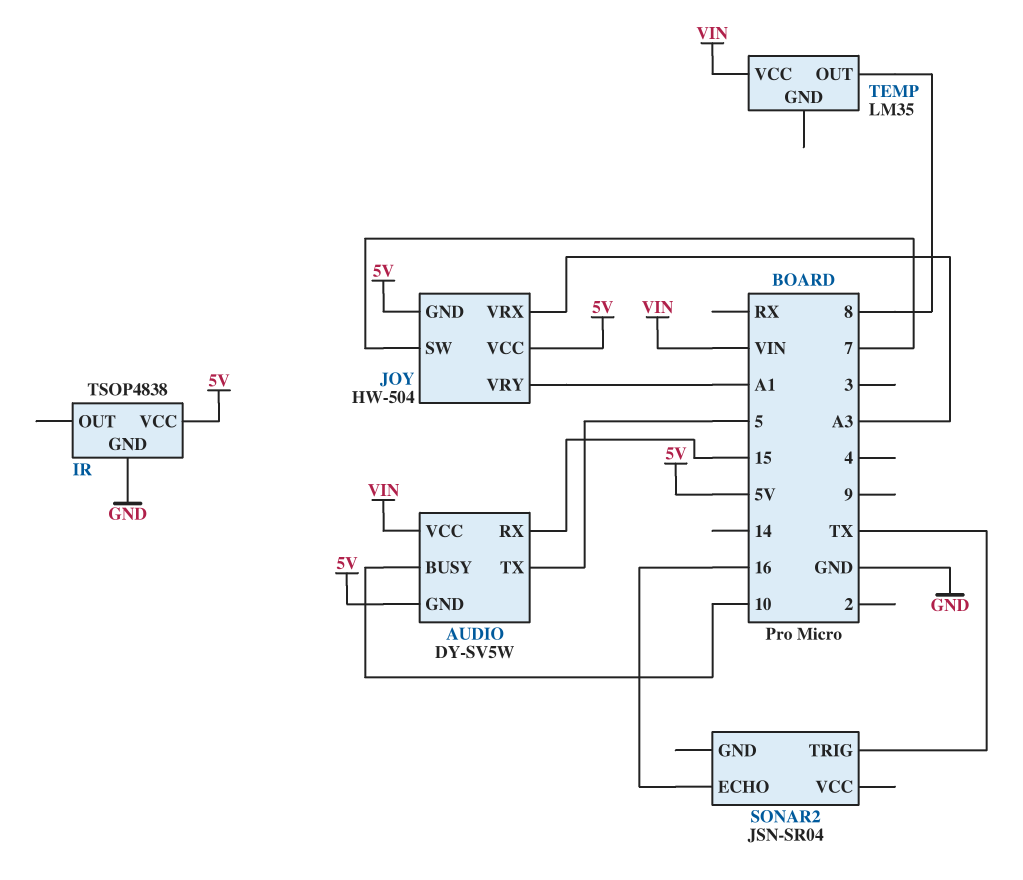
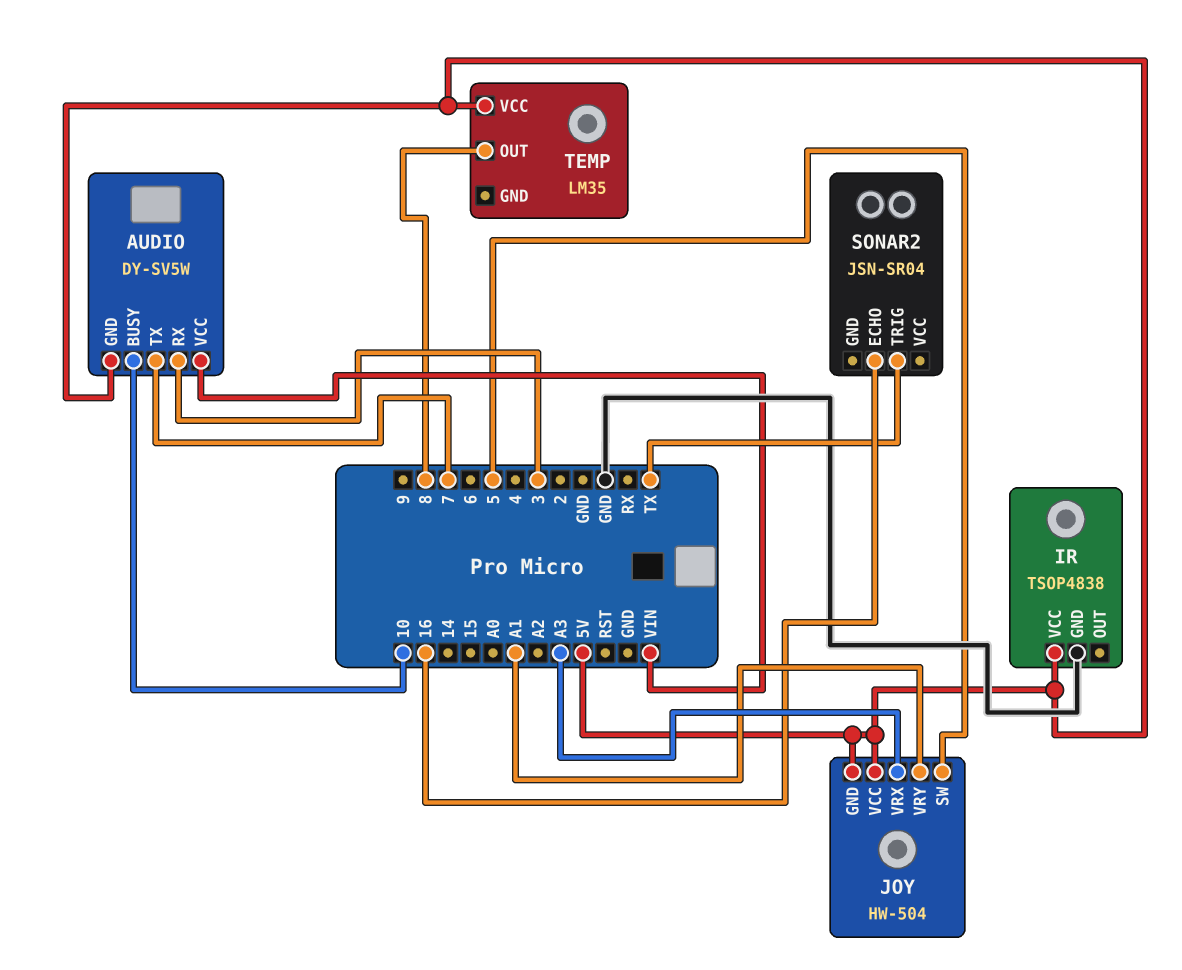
AUDIO pin RX: 15 -> 3
AUDIO pin TX: 5 -> 7
JOY pin SW: 7 -> 5
TEMP pin VCC: VIN -> 5V

